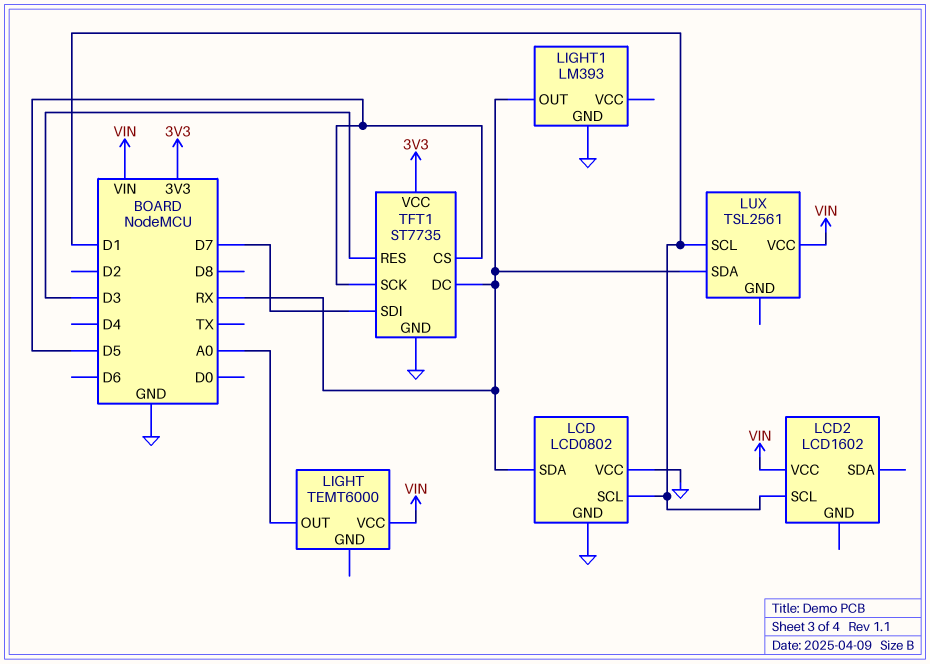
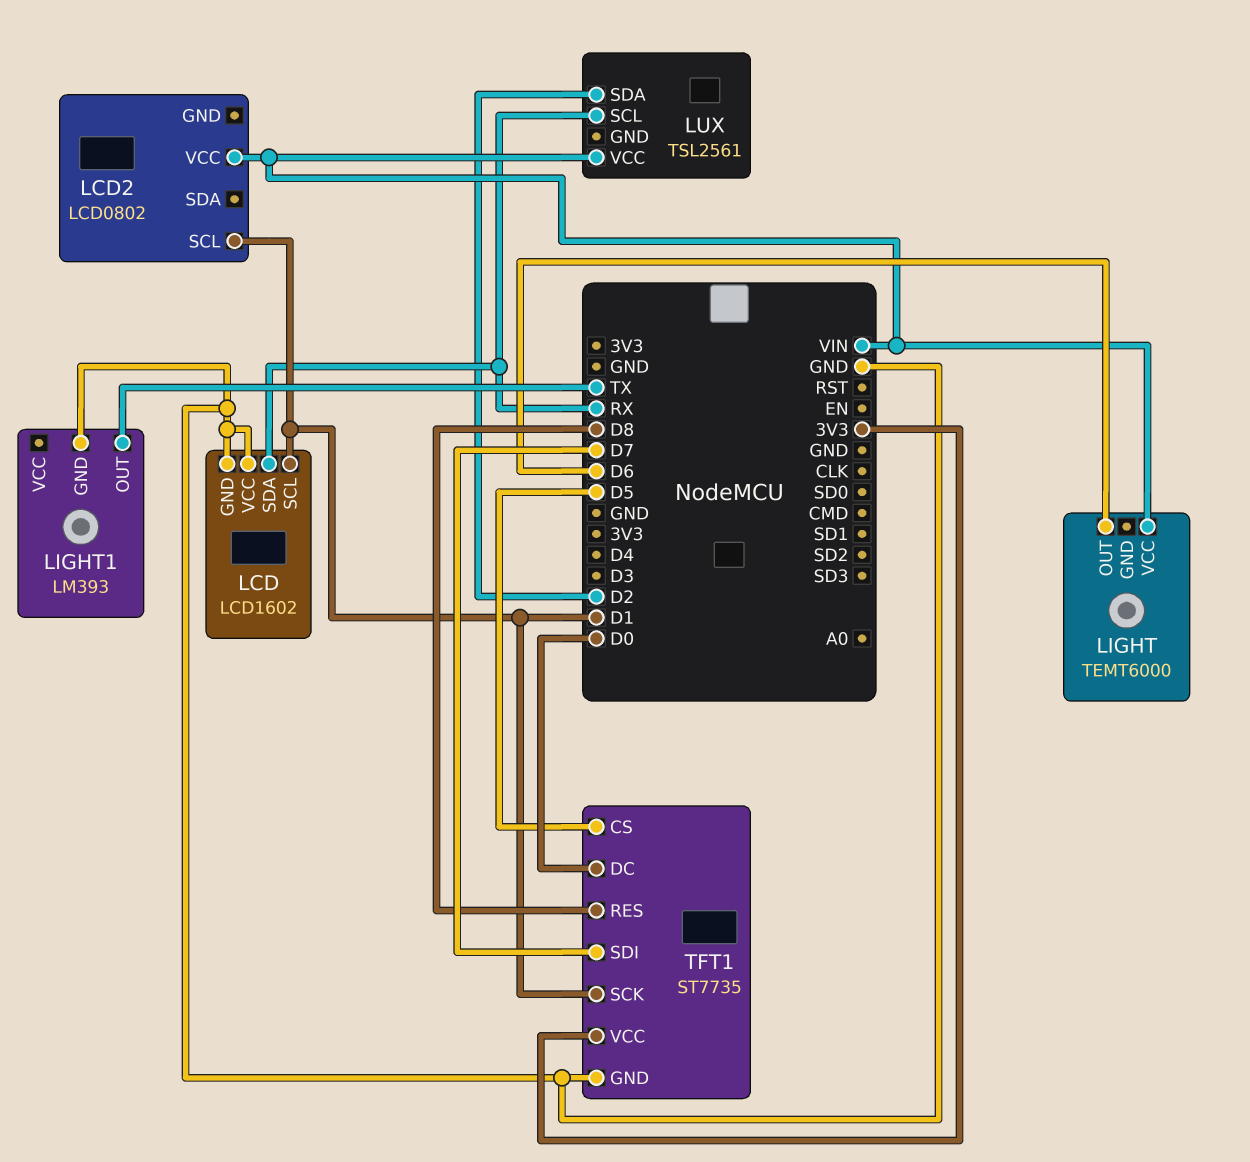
LCD: LCD0802 -> LCD1602
LCD2: LCD1602 -> LCD0802
LIGHT pin OUT: A0 -> D6
LIGHT1 pin OUT: RX -> TX
LUX pin SCL: D1 -> RX
LUX pin SDA: RX -> D2
TFT1 pin DC: RX -> D0
TFT1 pin RES: D3 -> D8
TFT1 pin SCK: D5 -> D1

